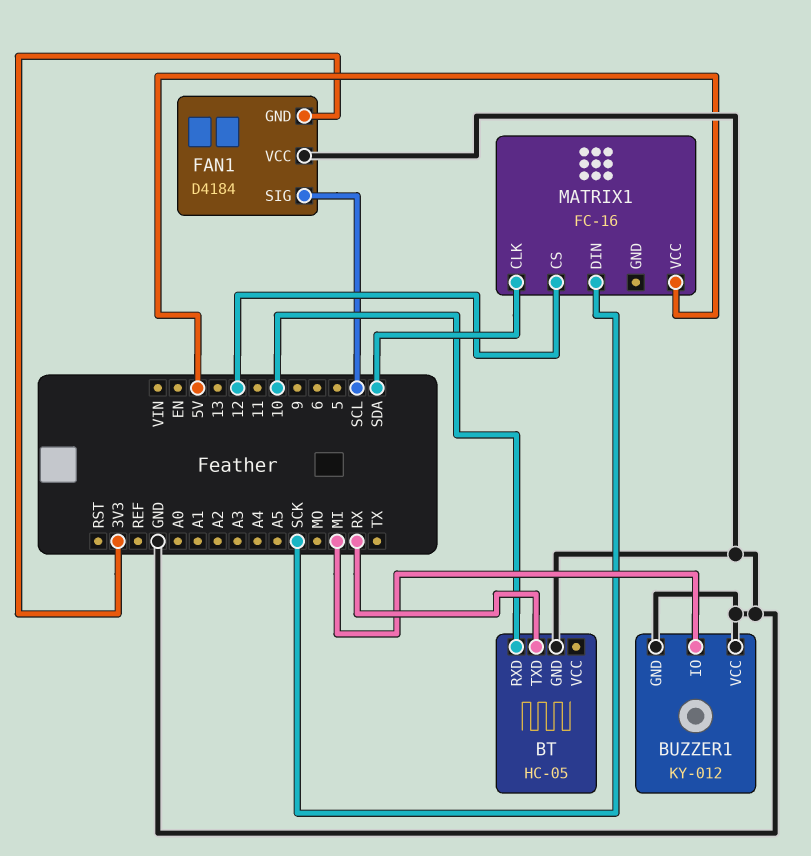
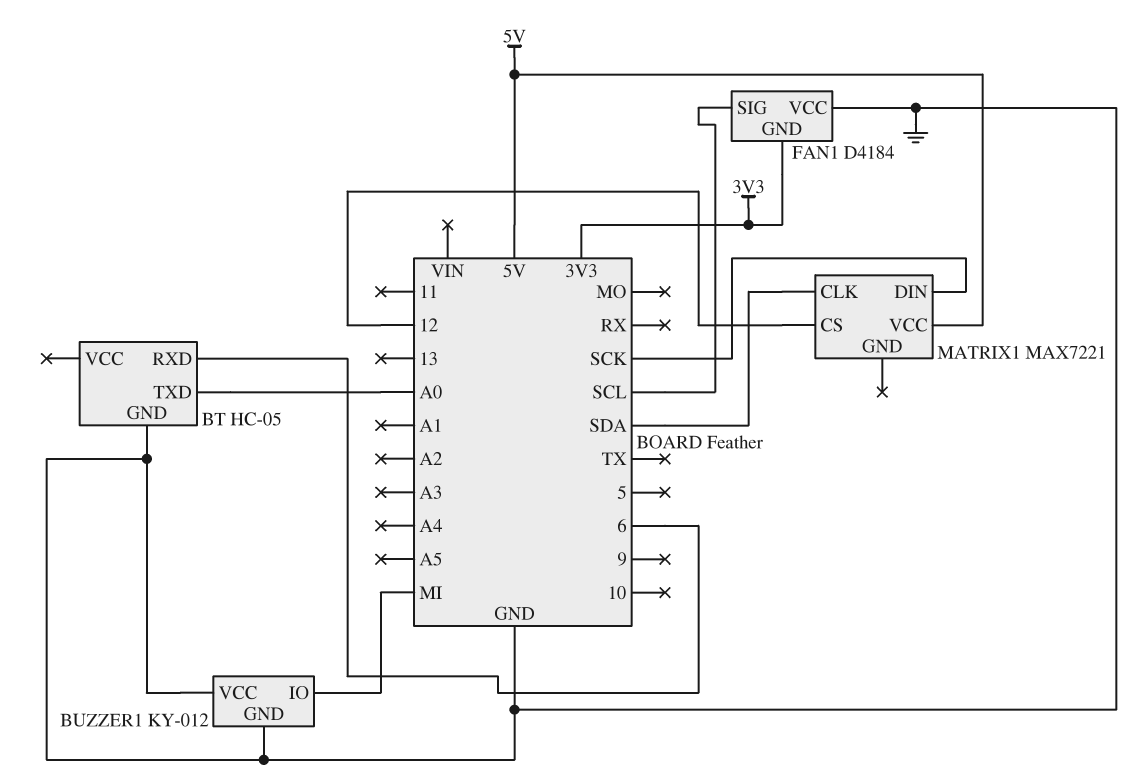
BT pin RXD: 10 -> 6
BT pin TXD: RX -> A0
MATRIX1: FC-16 -> MAX7221

